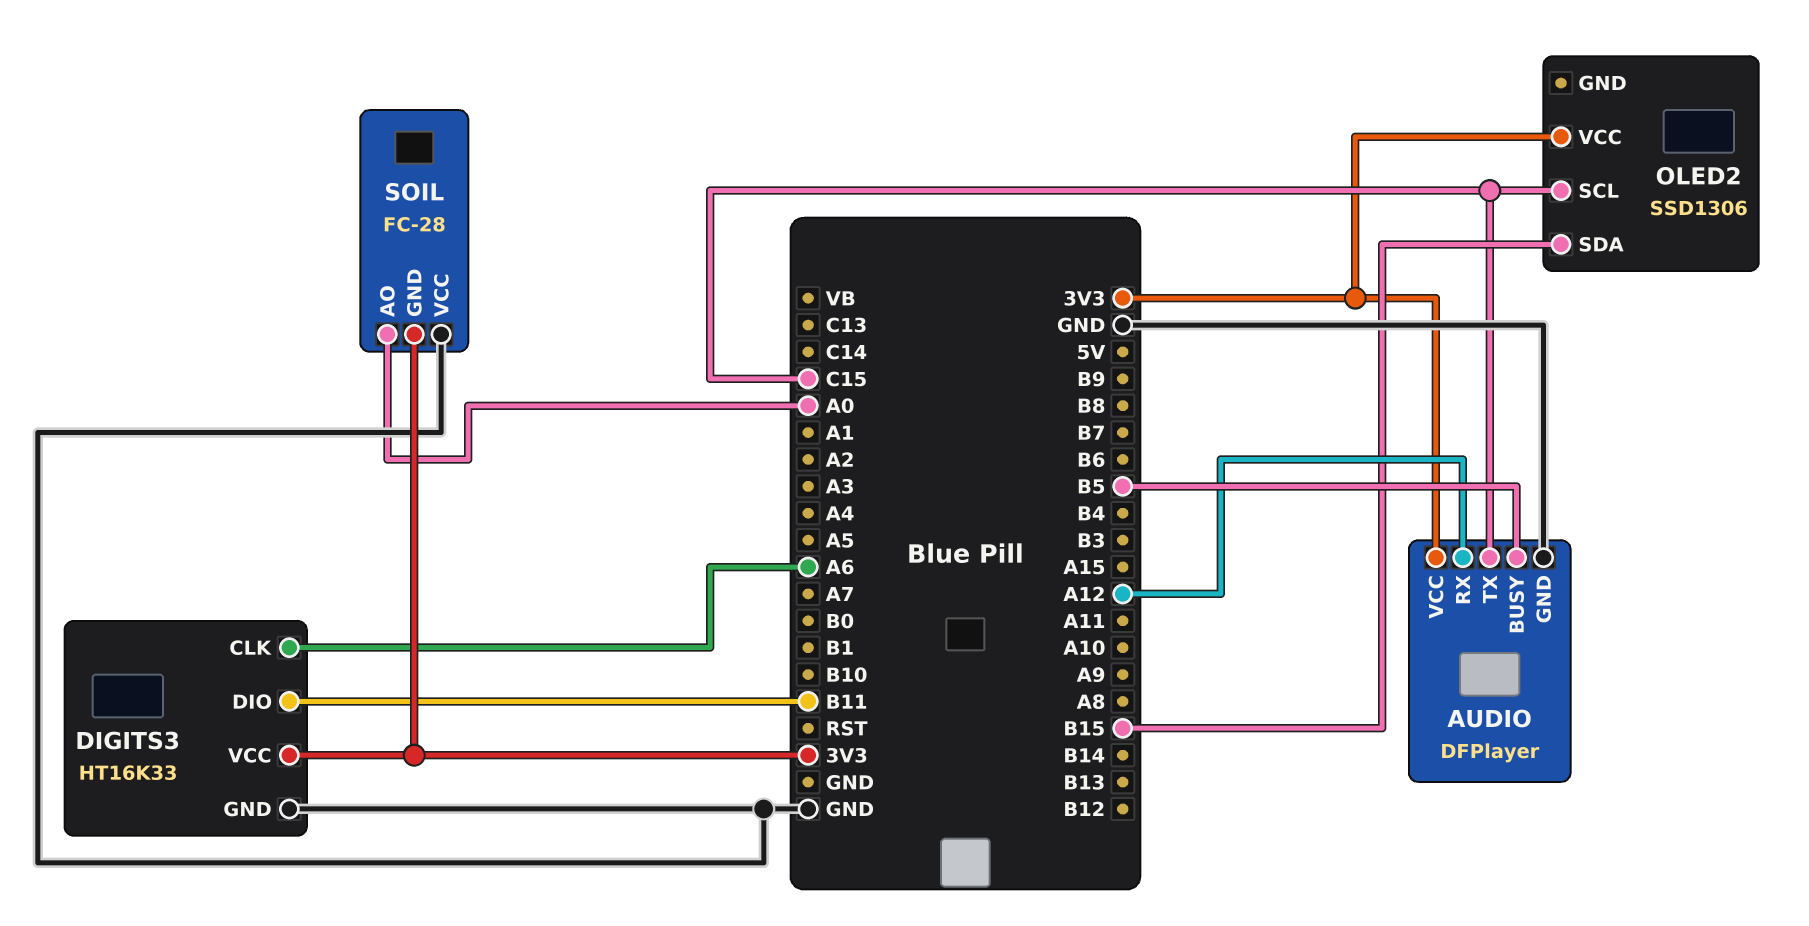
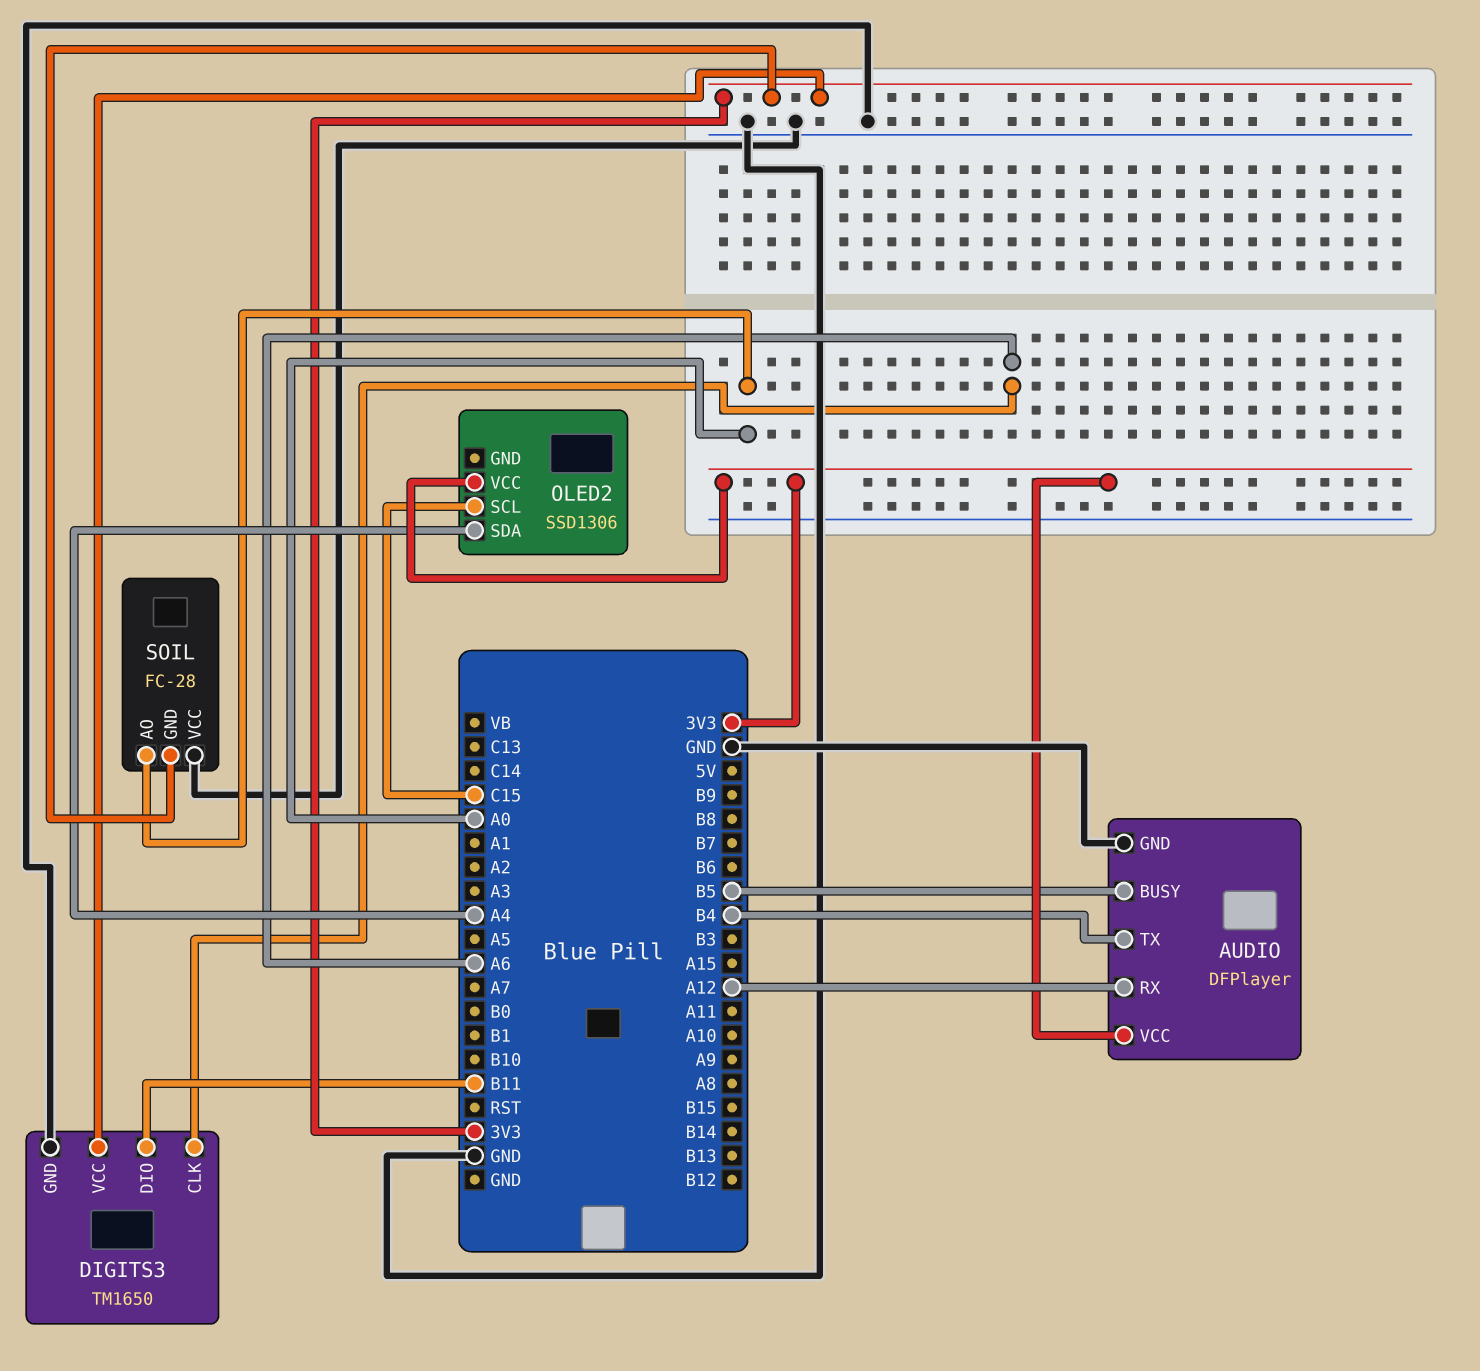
AUDIO pin TX: C15 -> B4
DIGITS3: HT16K33 -> TM1650
OLED2 pin SDA: B15 -> A4

